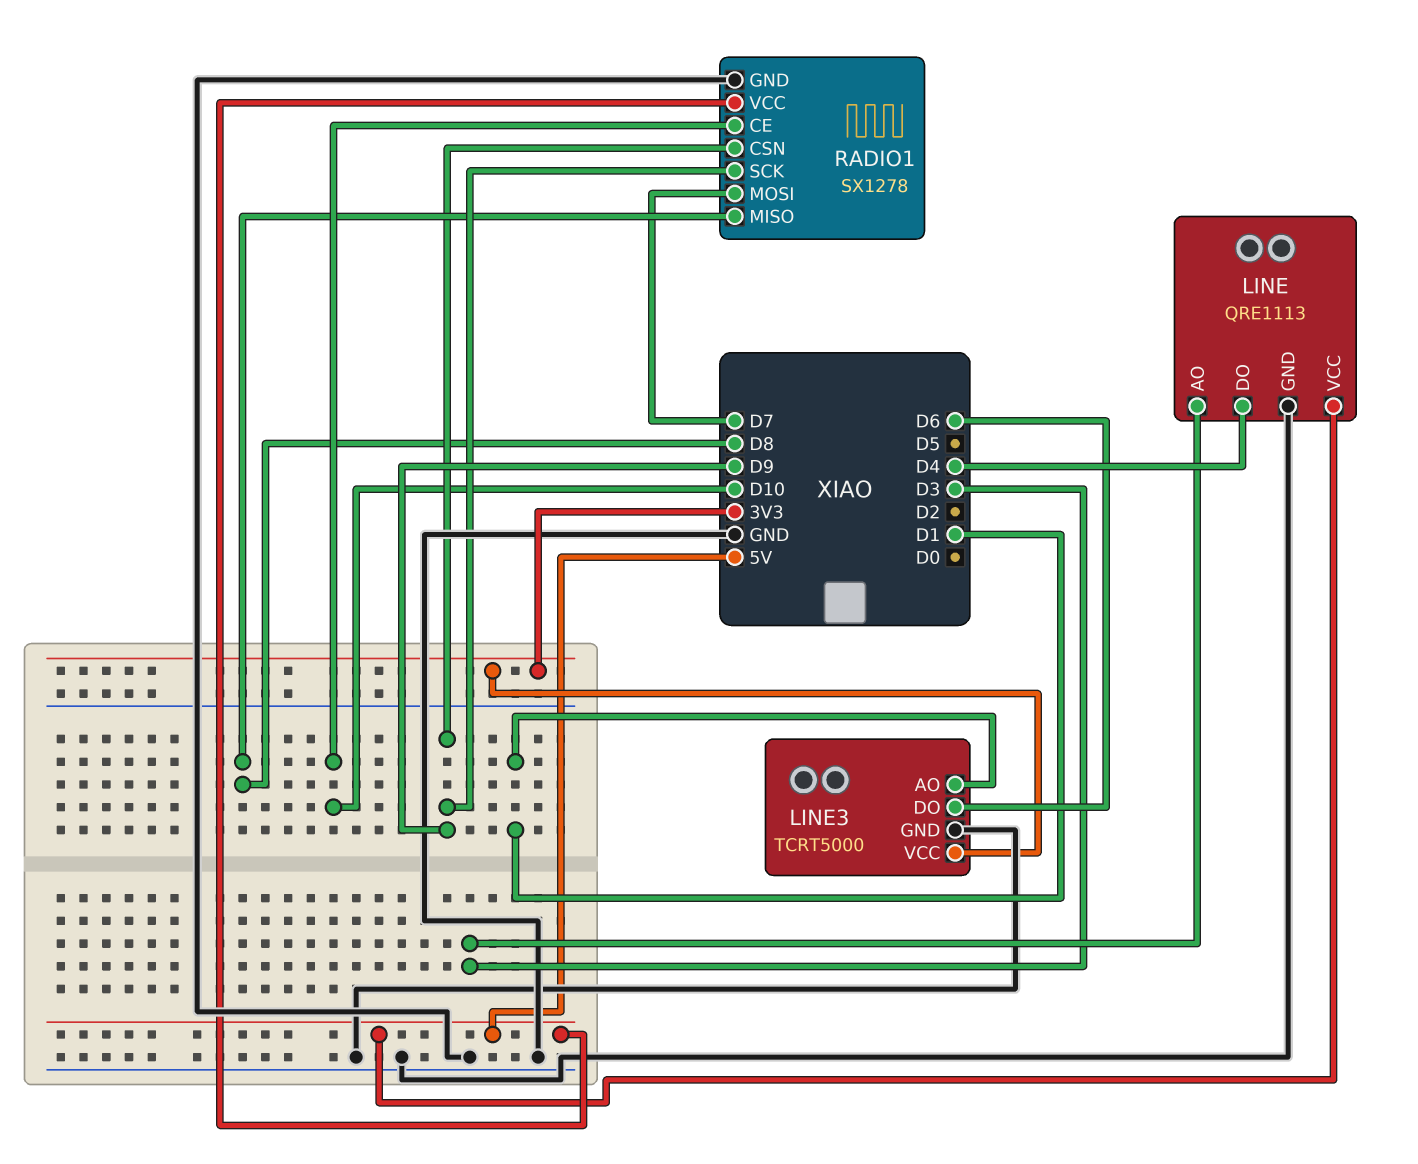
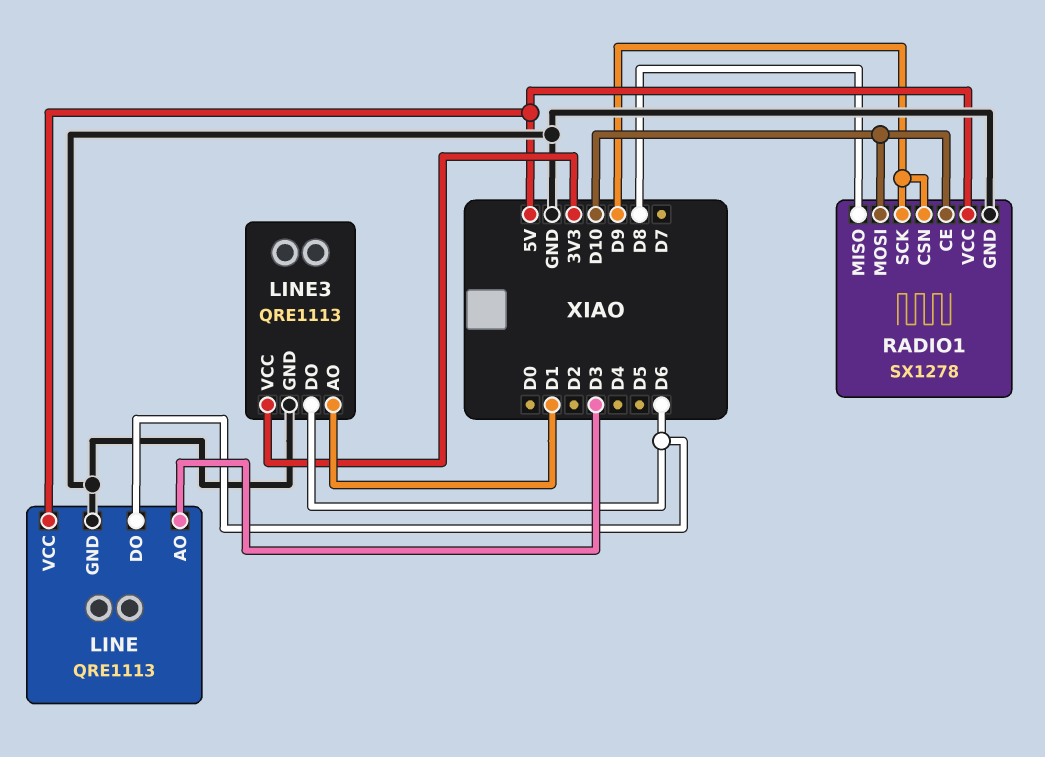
LINE pin DO: D4 -> D6
LINE3: TCRT5000 -> QRE1113
RADIO1 pin MOSI: D7 -> D10

